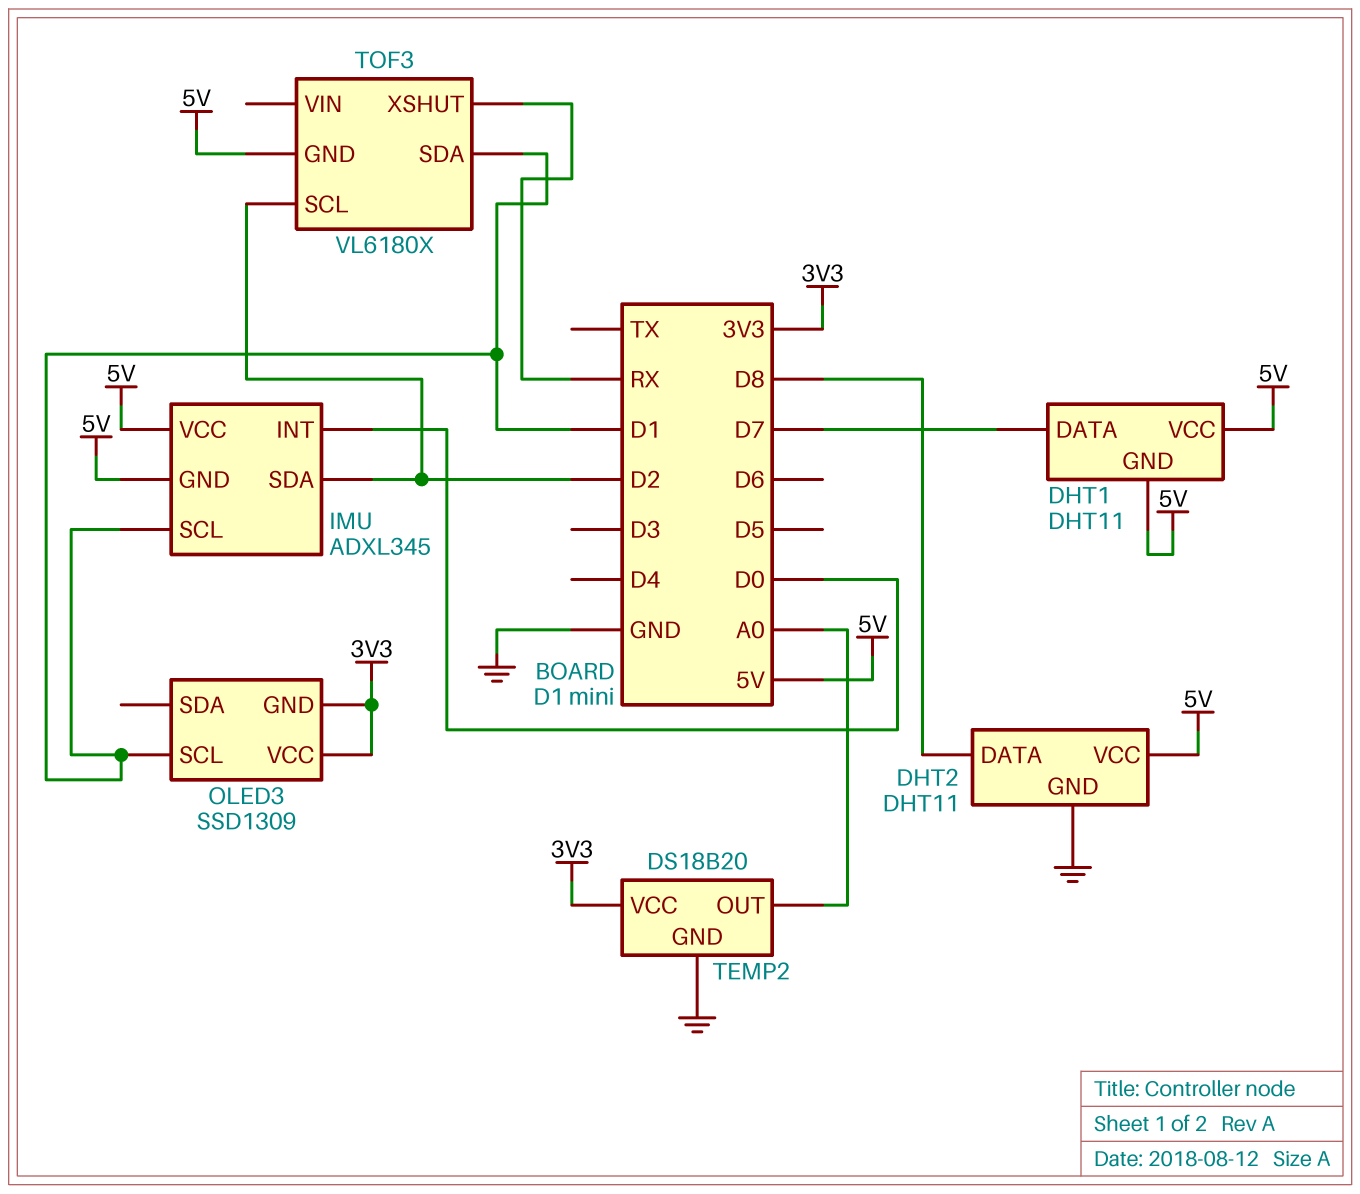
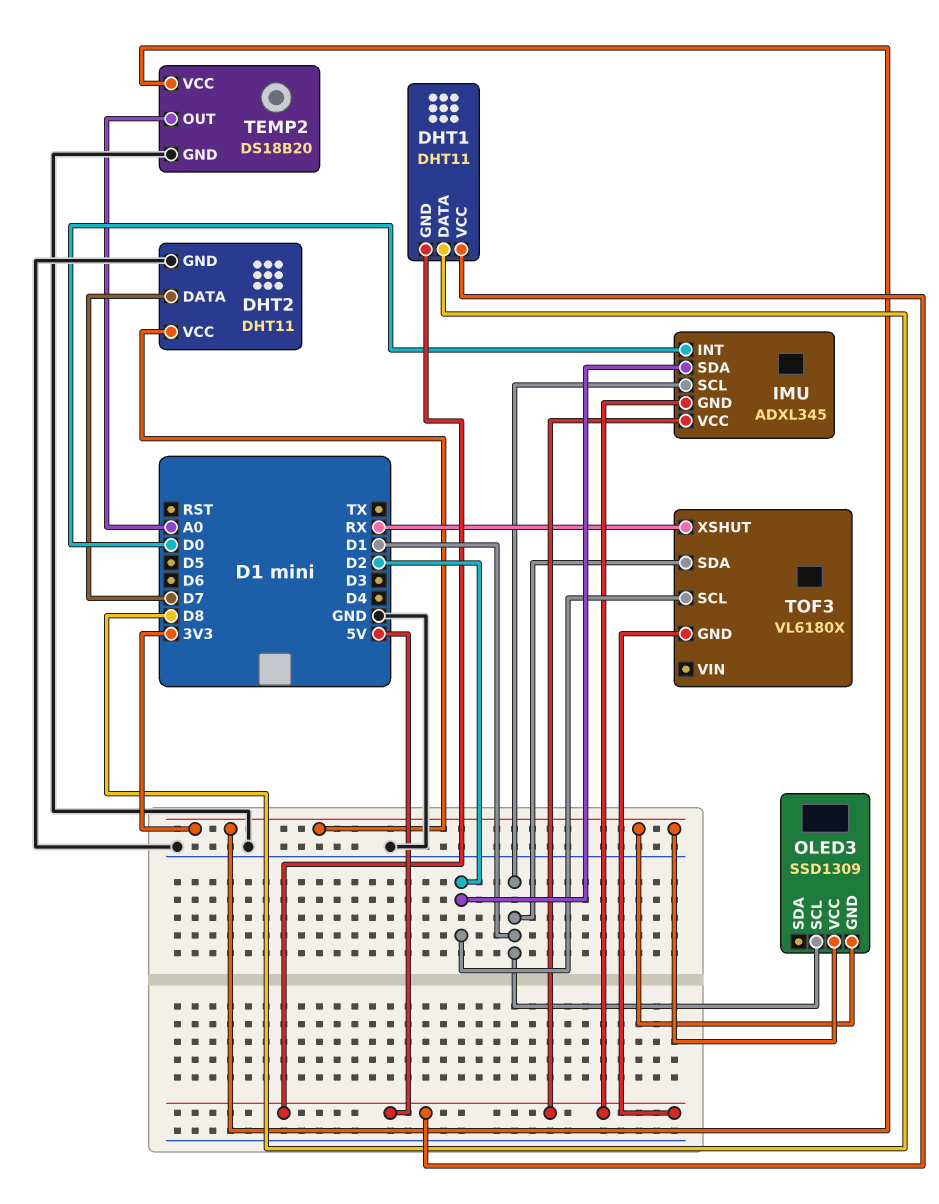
DHT1 pin DATA: D7 -> D8
DHT2 pin DATA: D8 -> D7
DHT2 pin VCC: 5V -> 3V3

